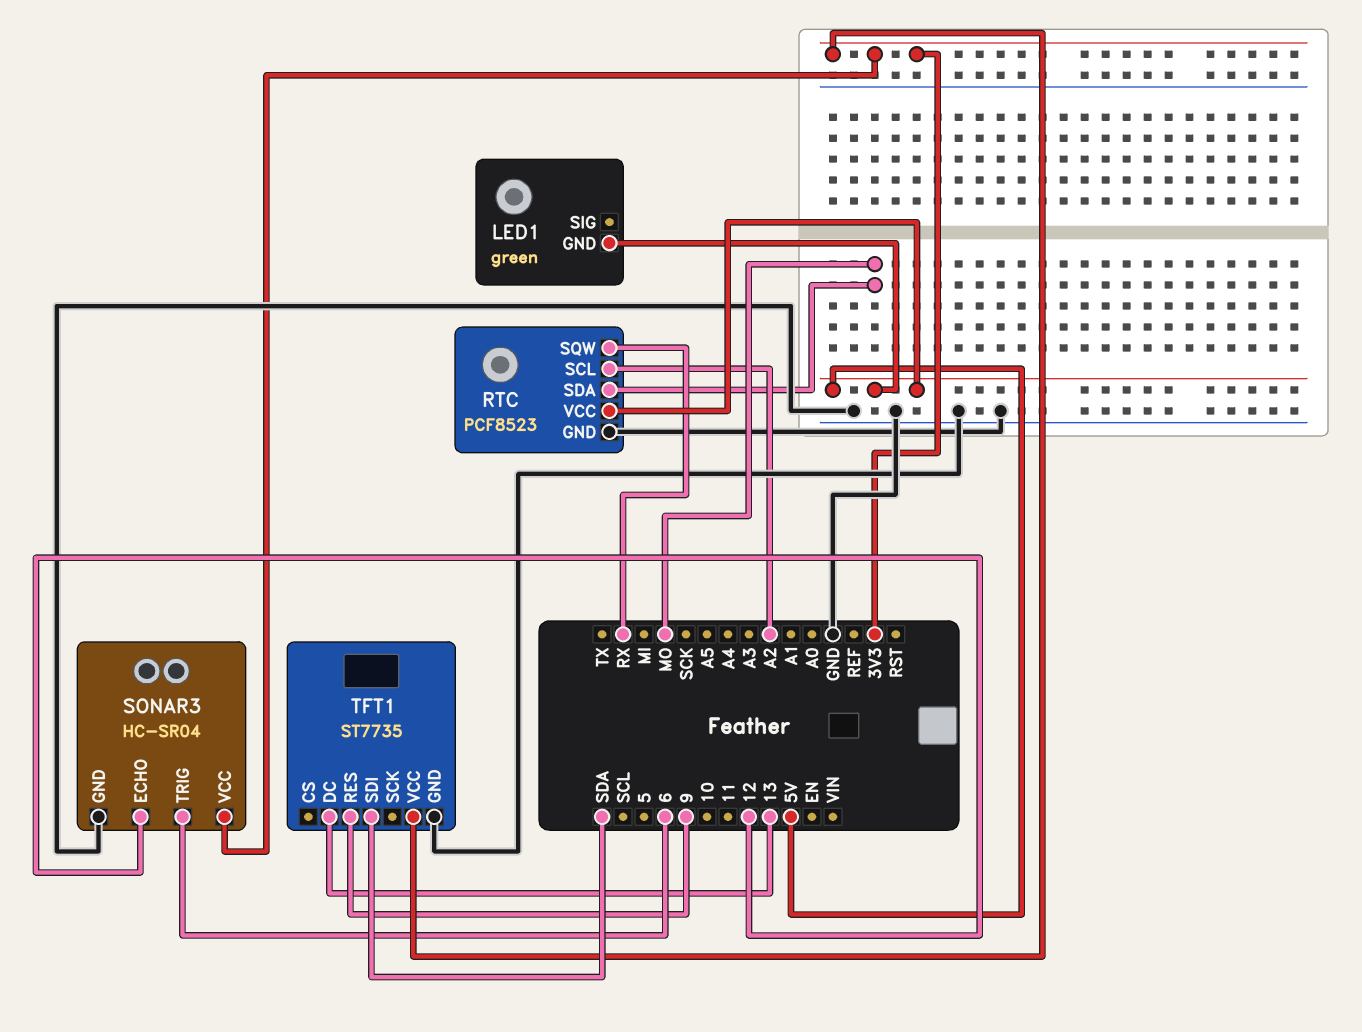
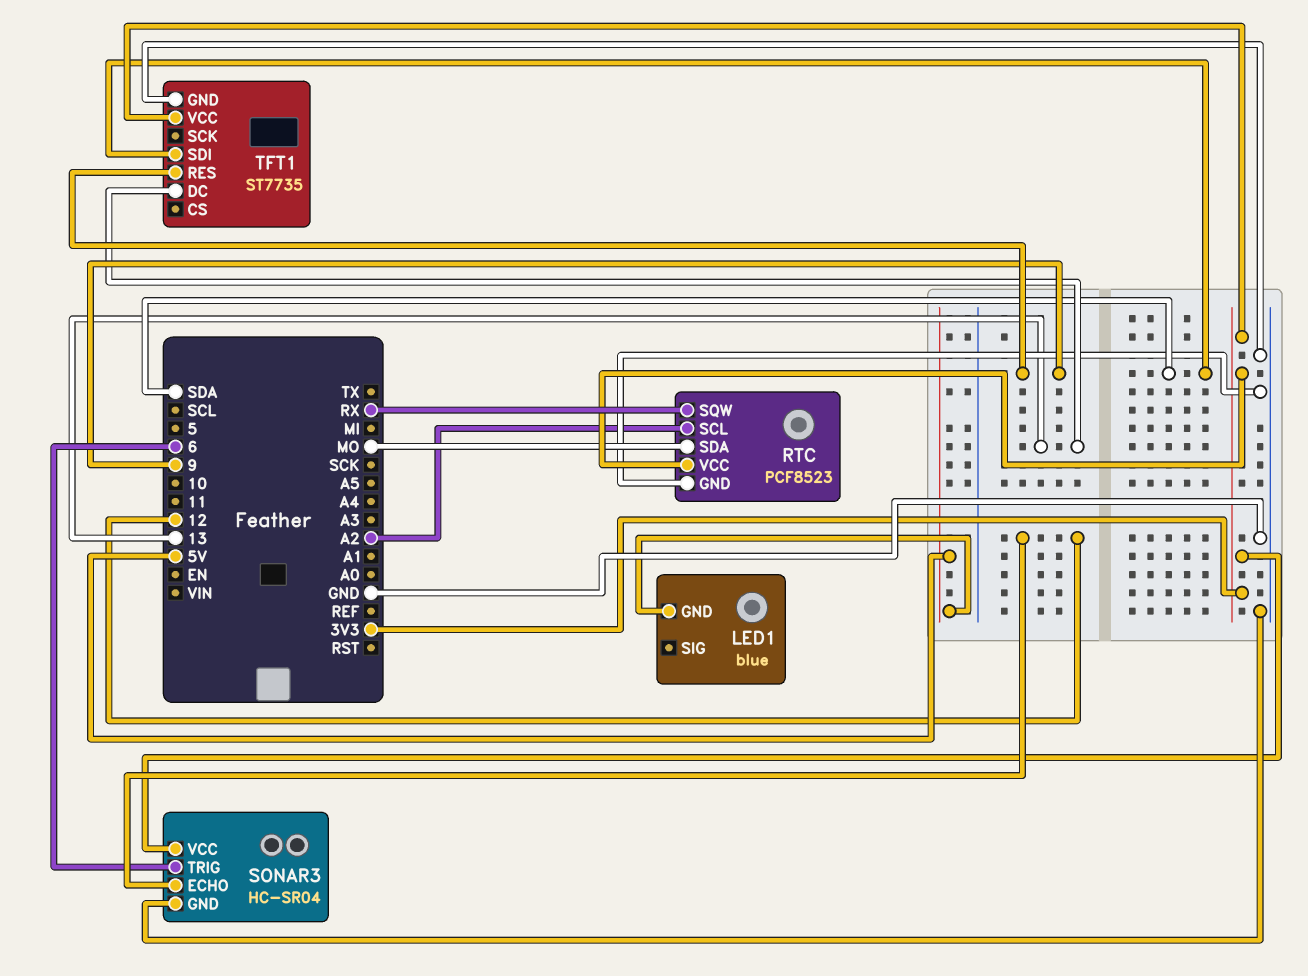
LED1: green -> blue
RTC pin VCC: 5V -> 3V3

